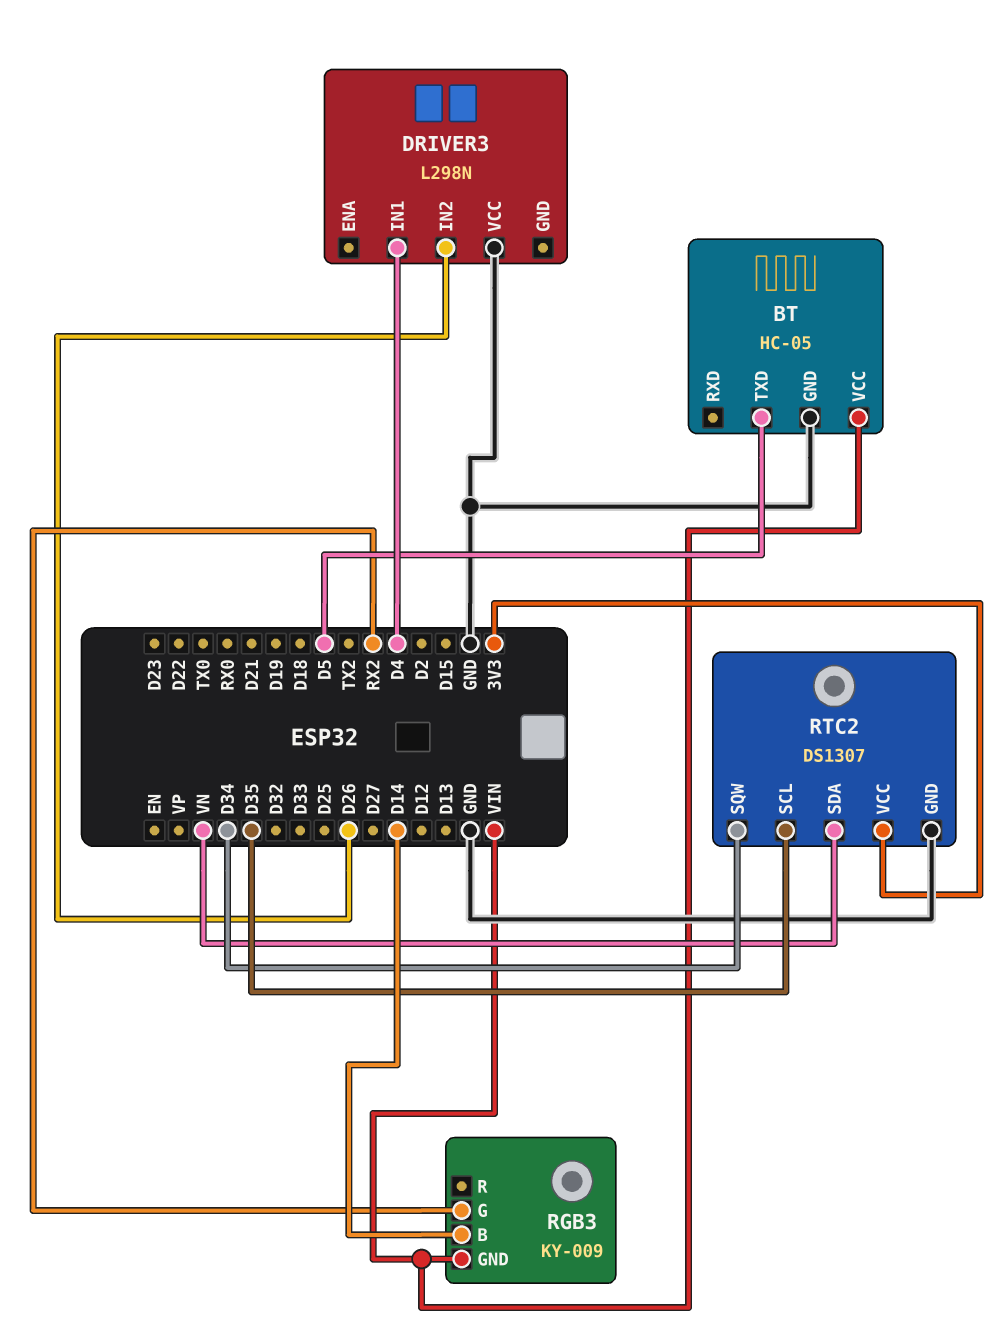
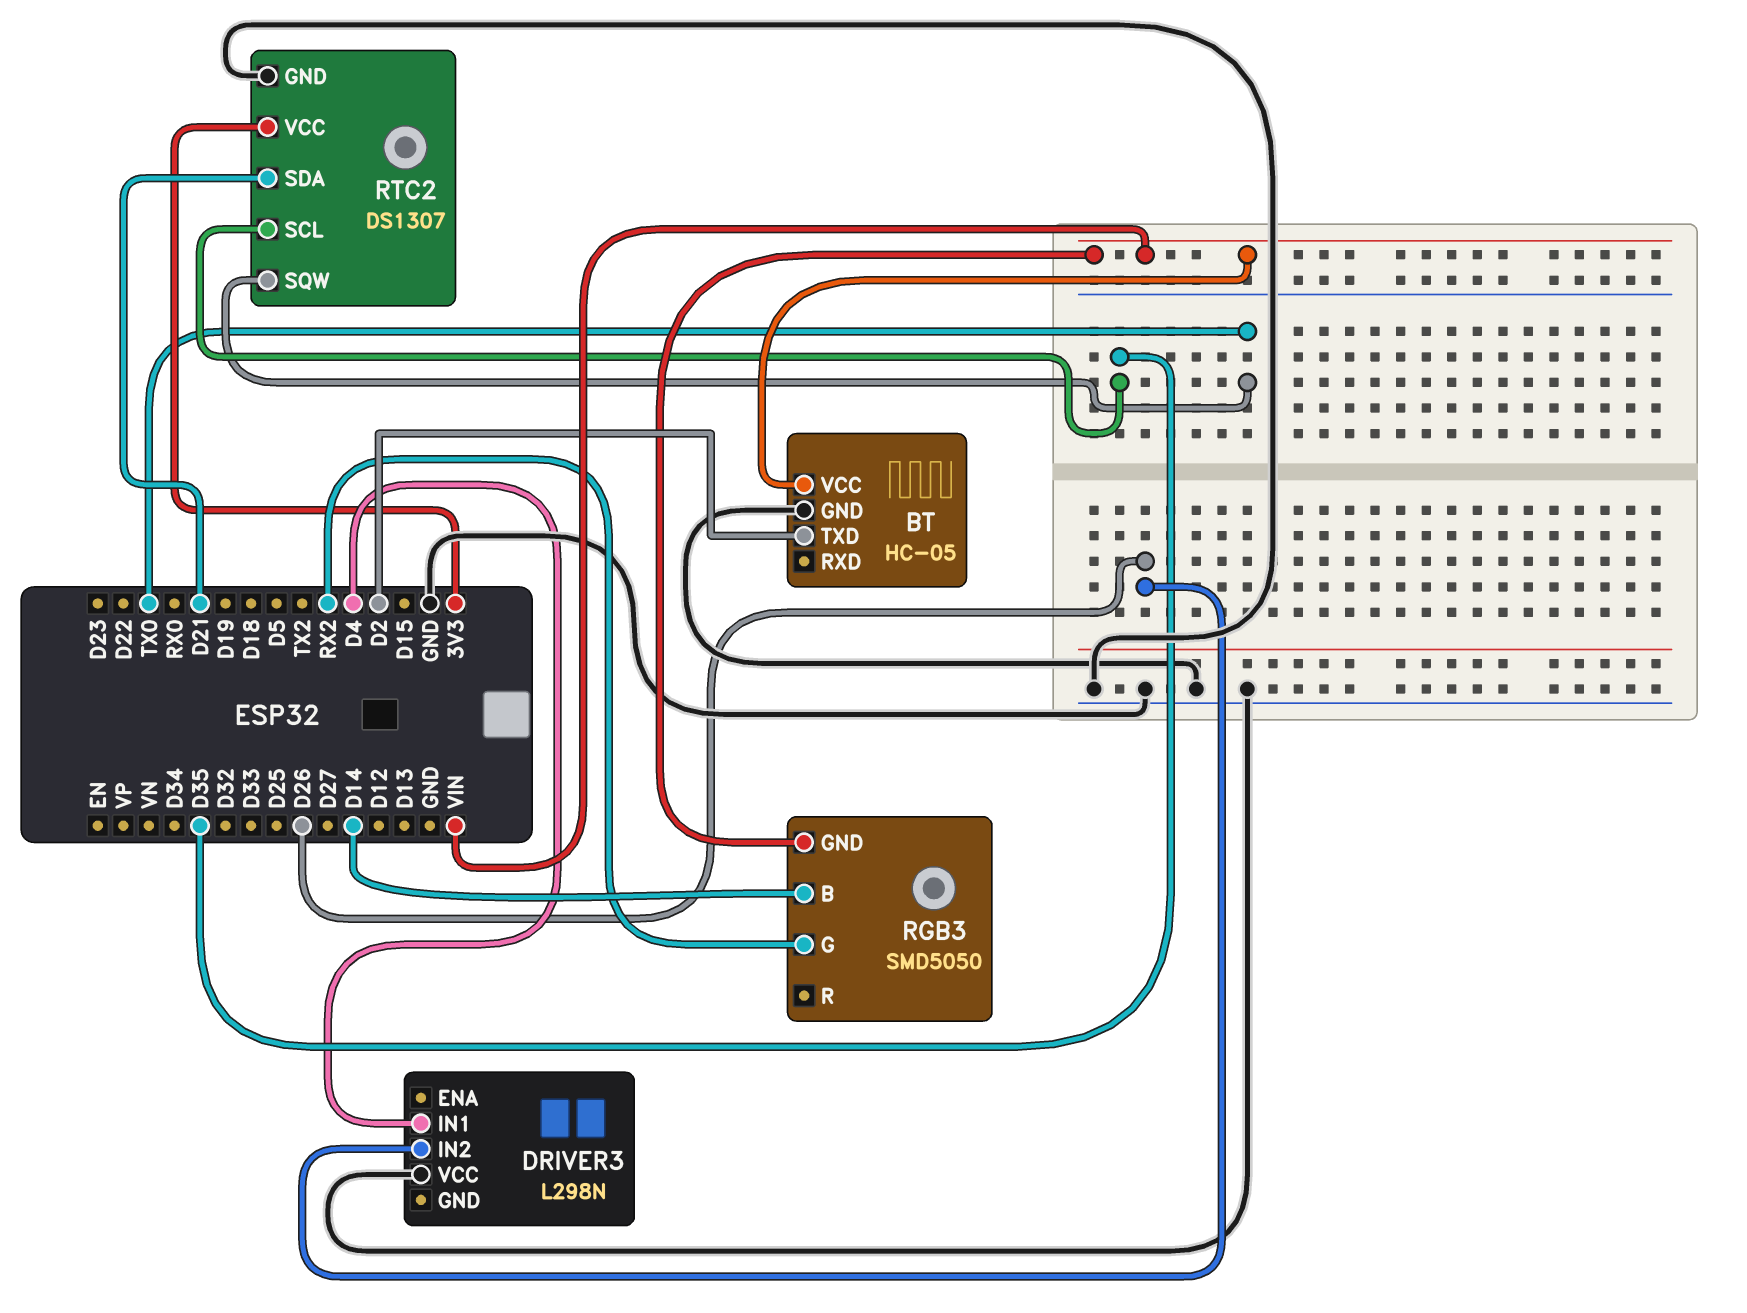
BT pin TXD: D5 -> D2
RGB3: KY-009 -> SMD5050
RTC2 pin SDA: VN -> D21
RTC2 pin SQW: D34 -> TX0

